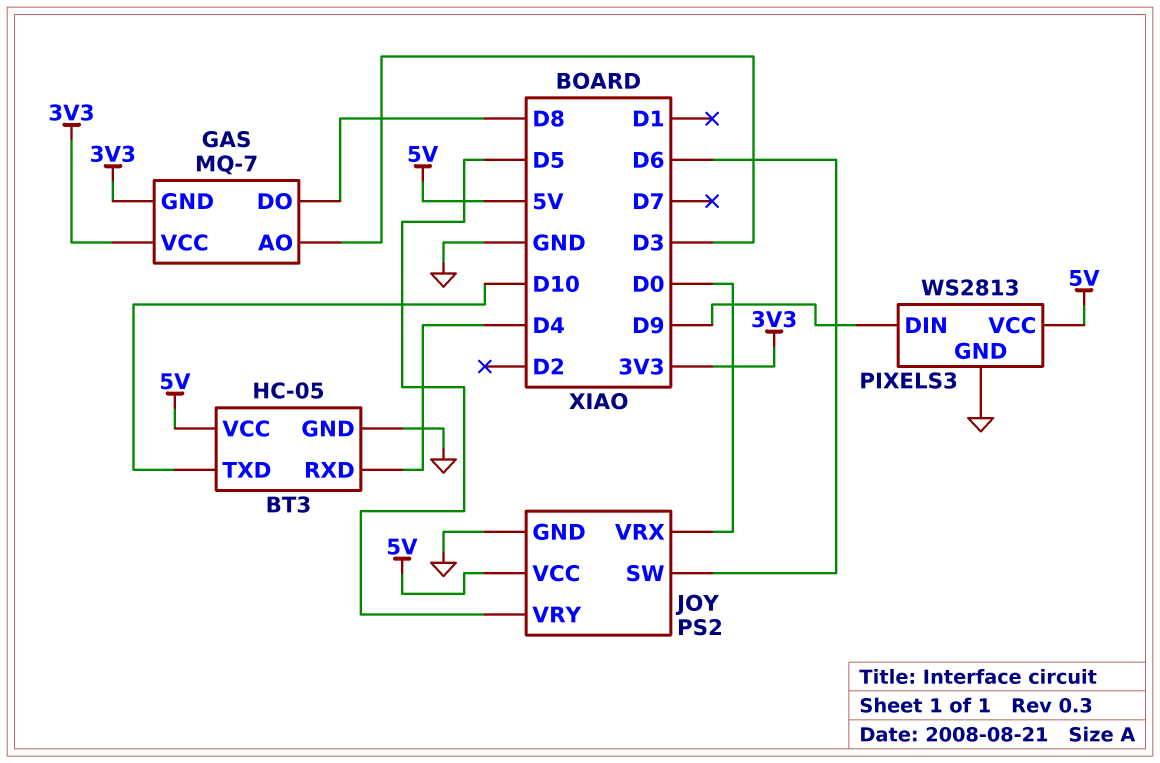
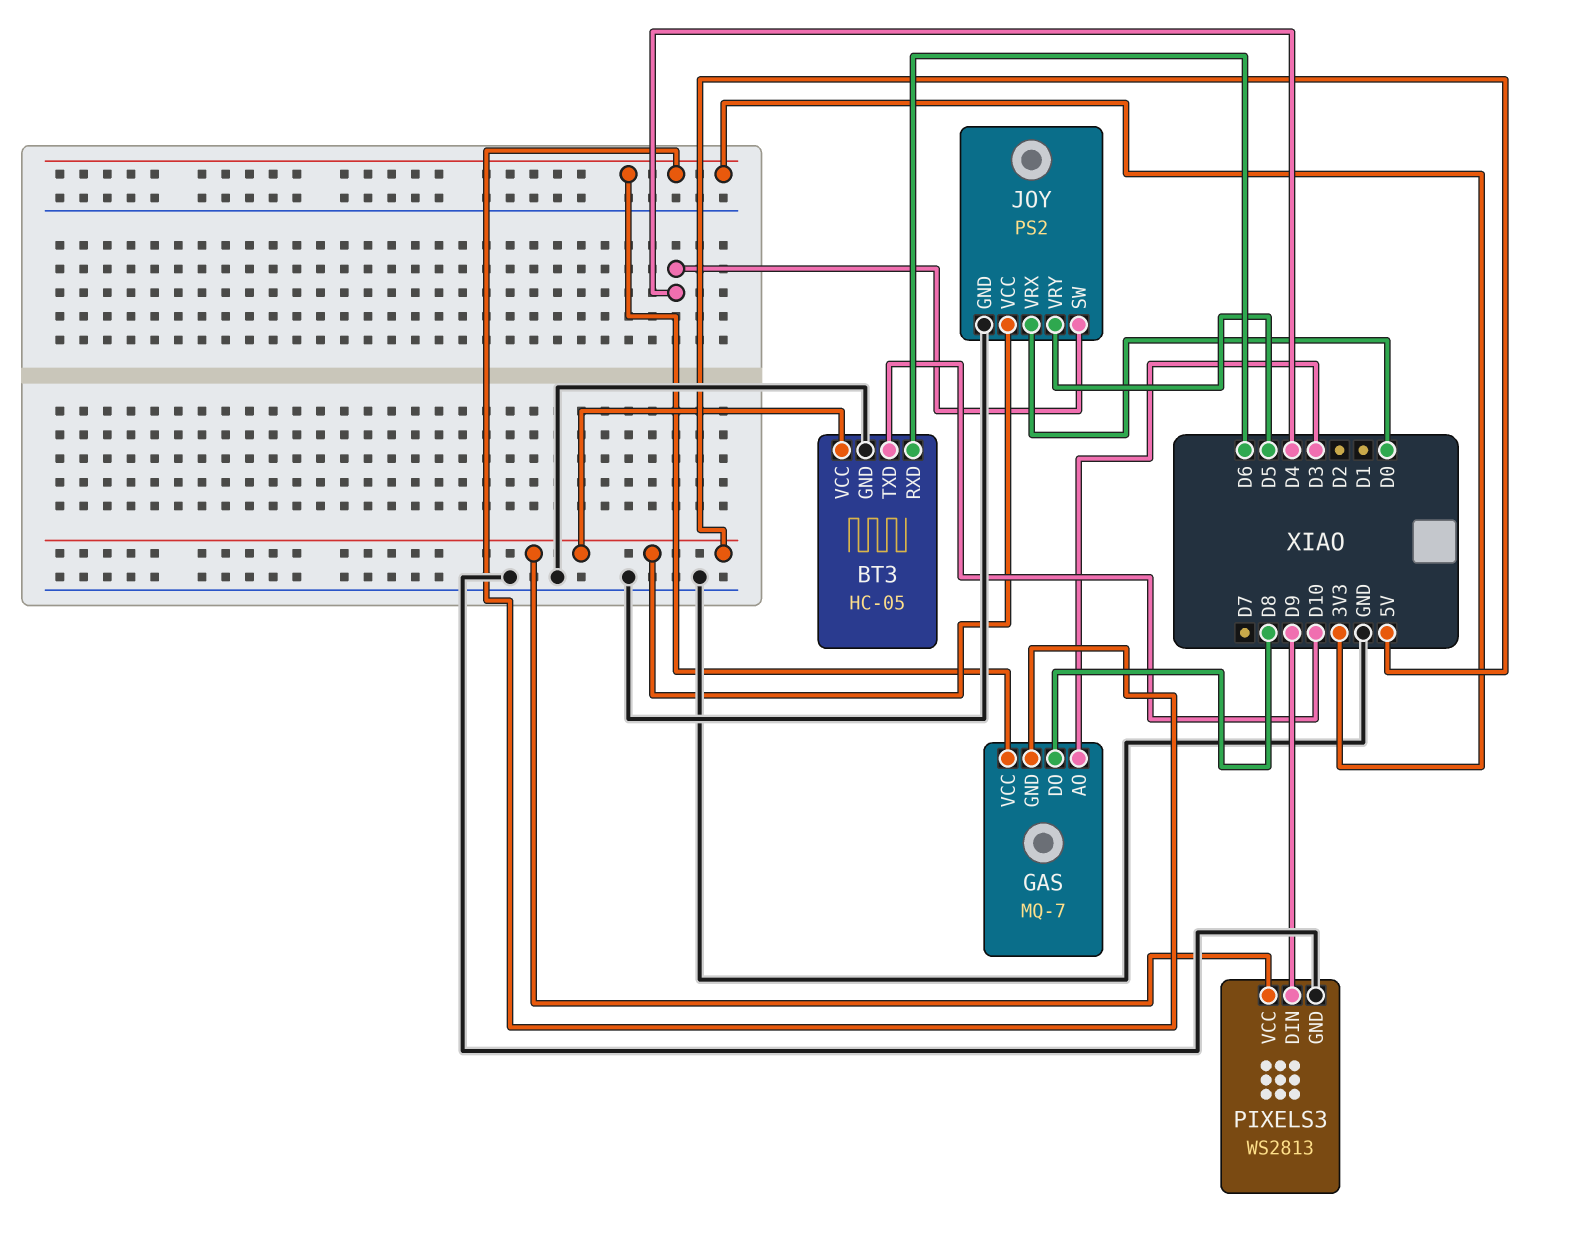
BT3 pin RXD: D4 -> D6
JOY pin SW: D6 -> D4

